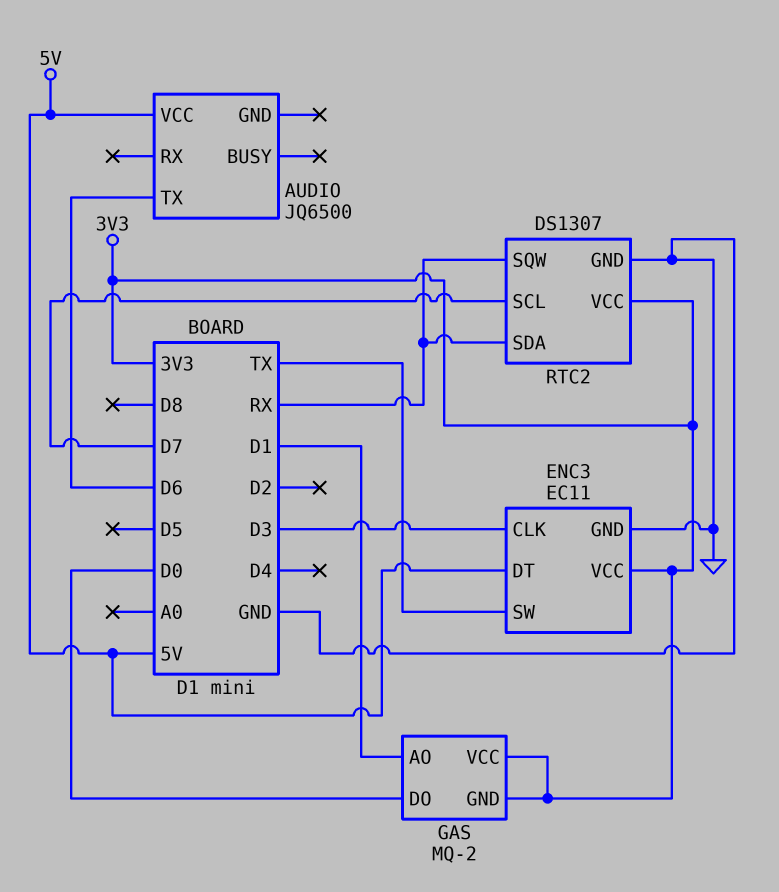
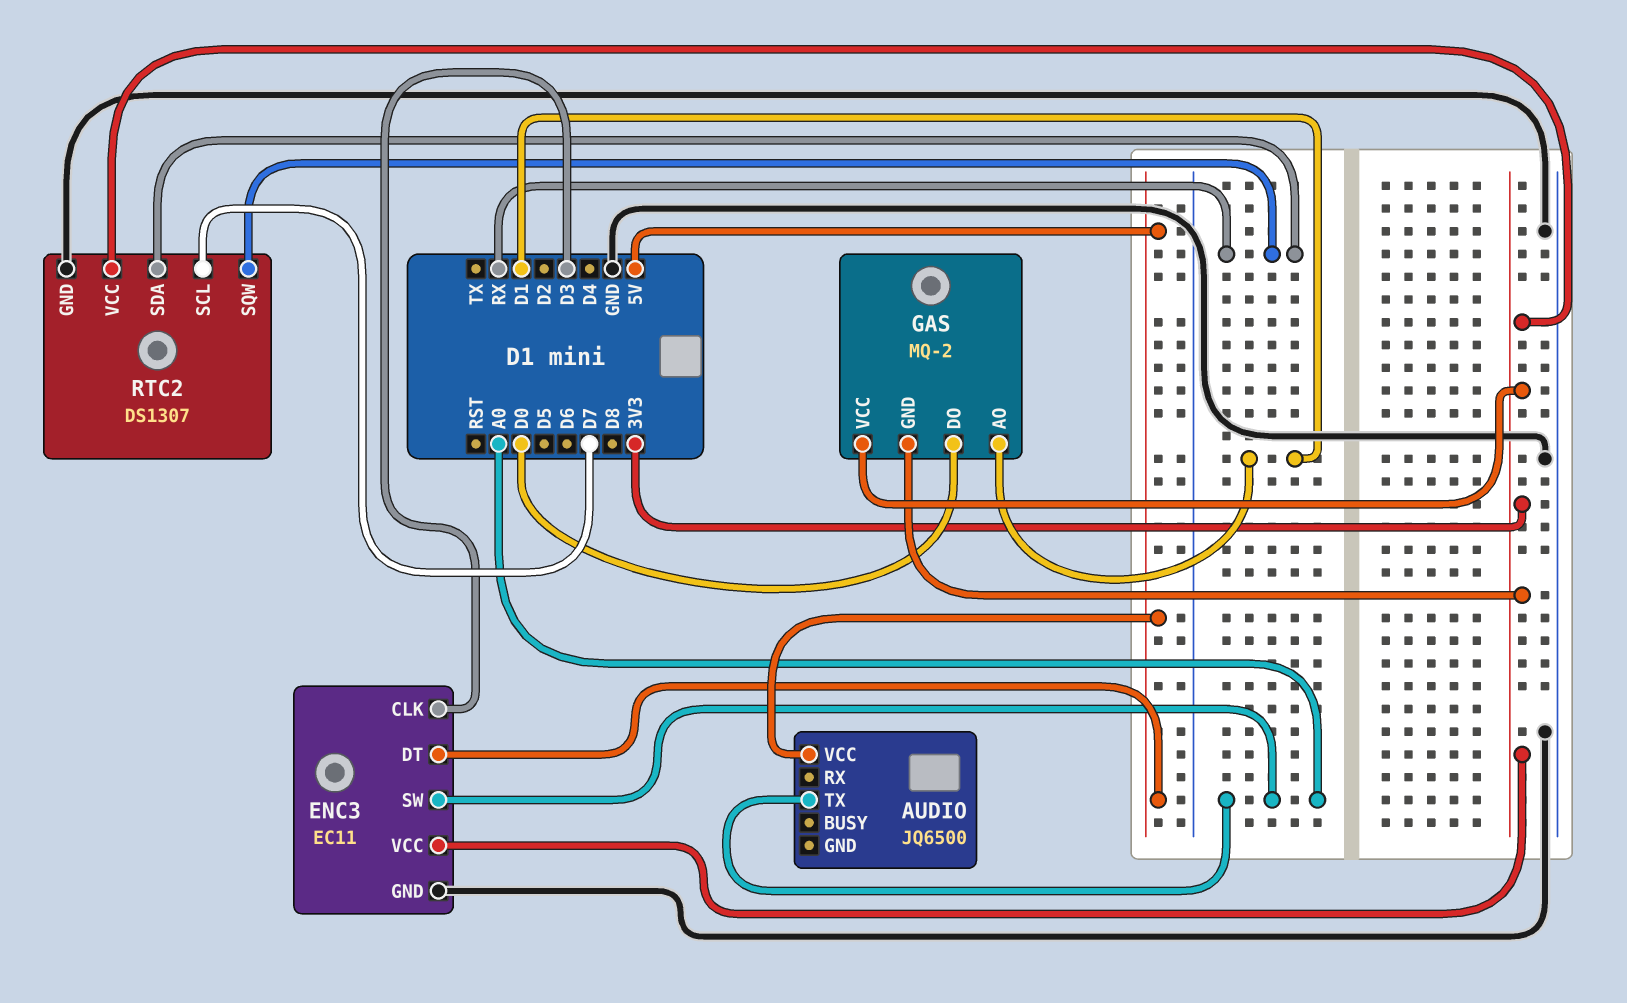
AUDIO pin TX: D6 -> A0
ENC3 pin SW: TX -> A0

